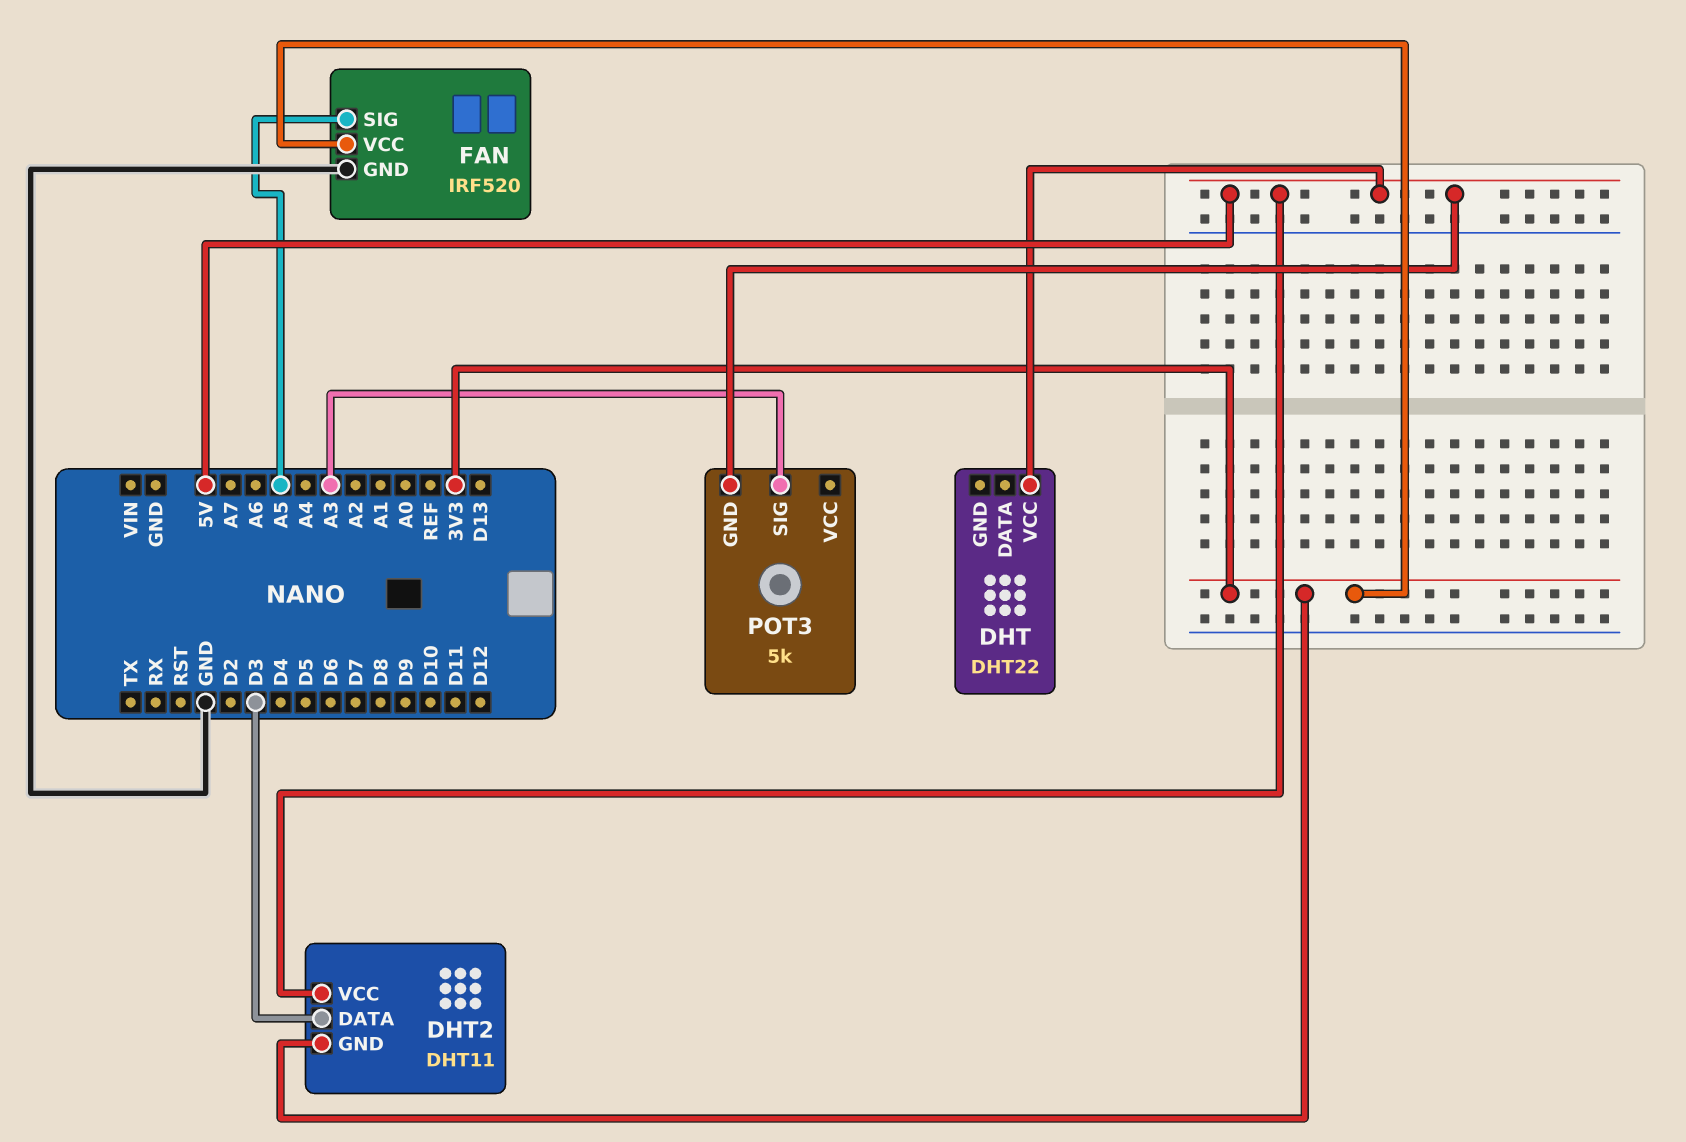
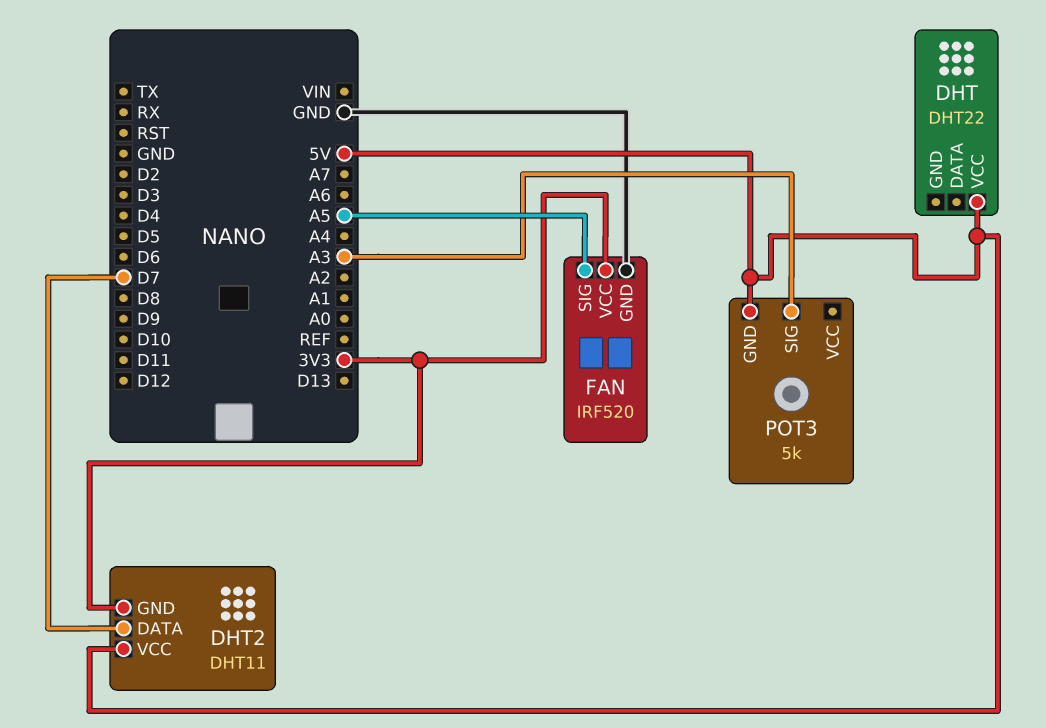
DHT2 pin DATA: D3 -> D7

